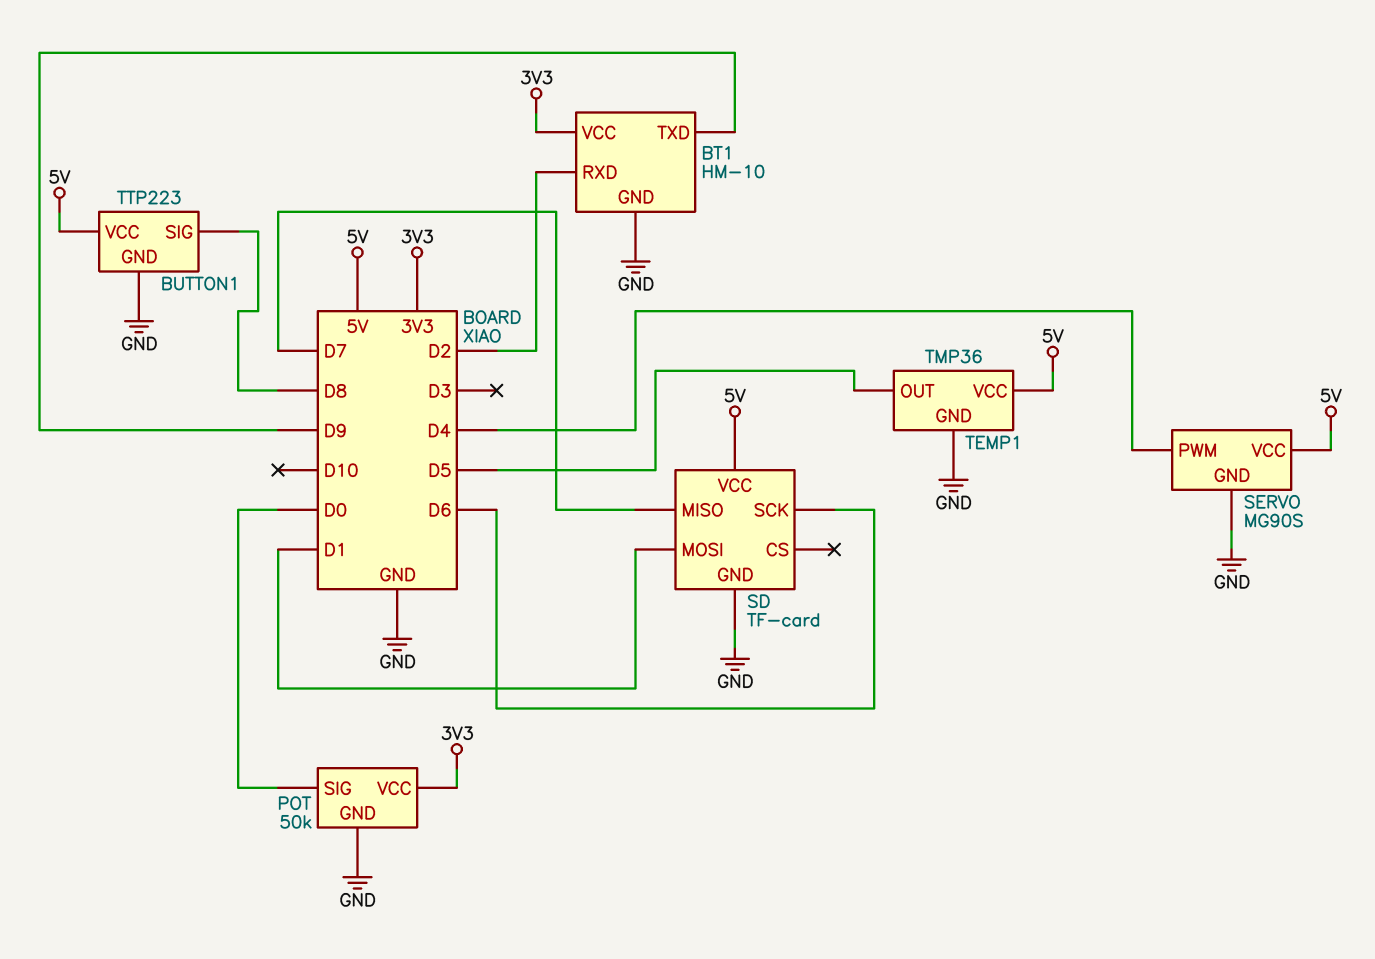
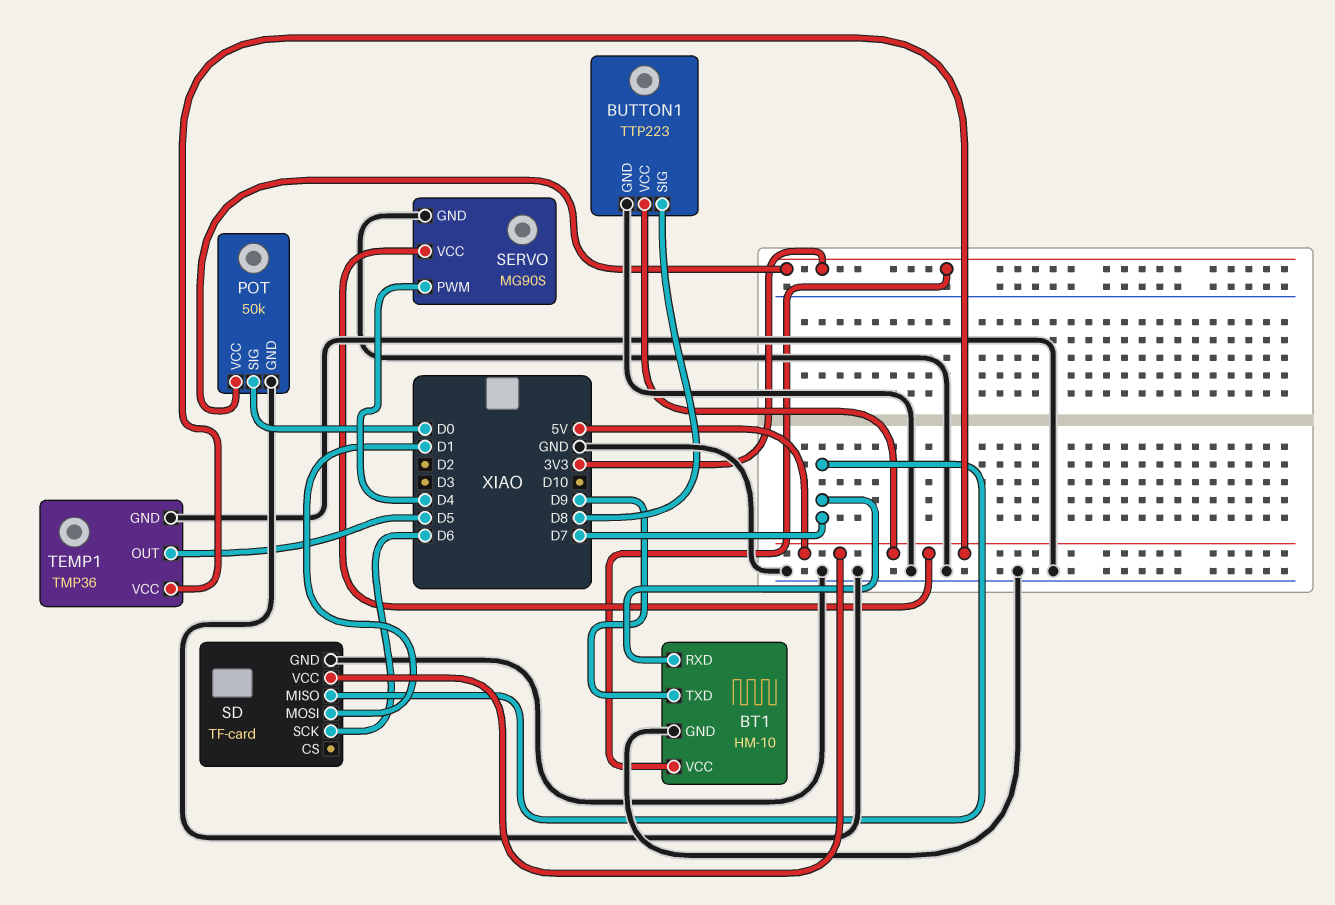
BT1 pin RXD: D2 -> D7

